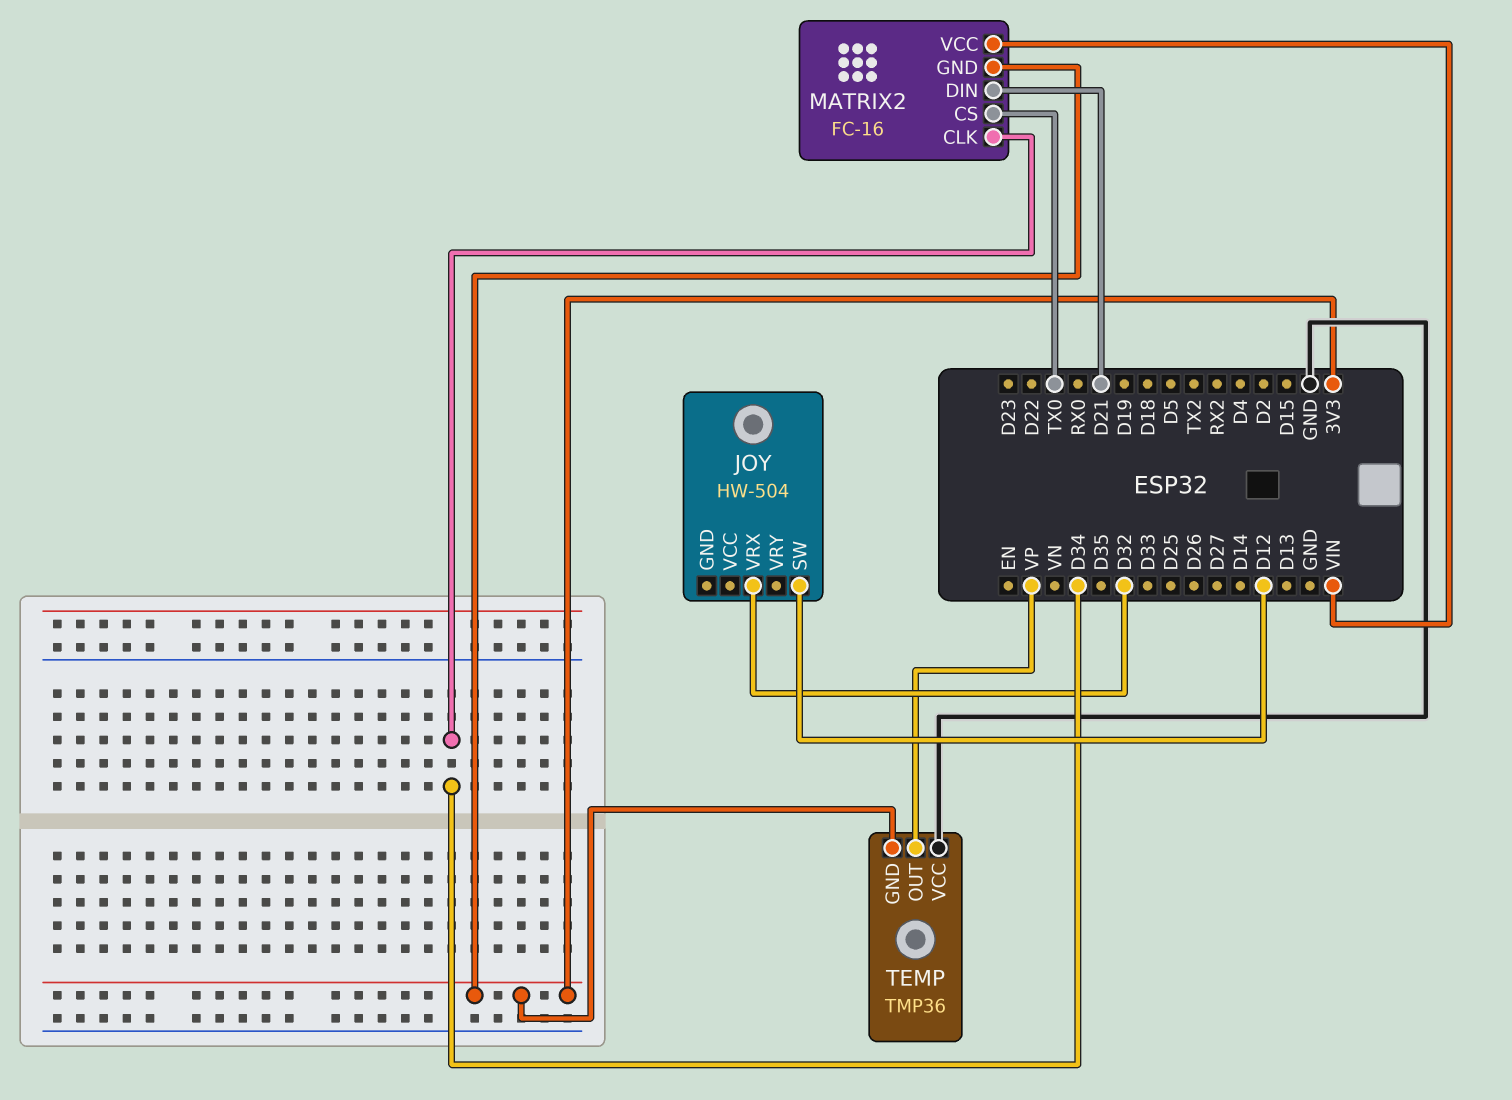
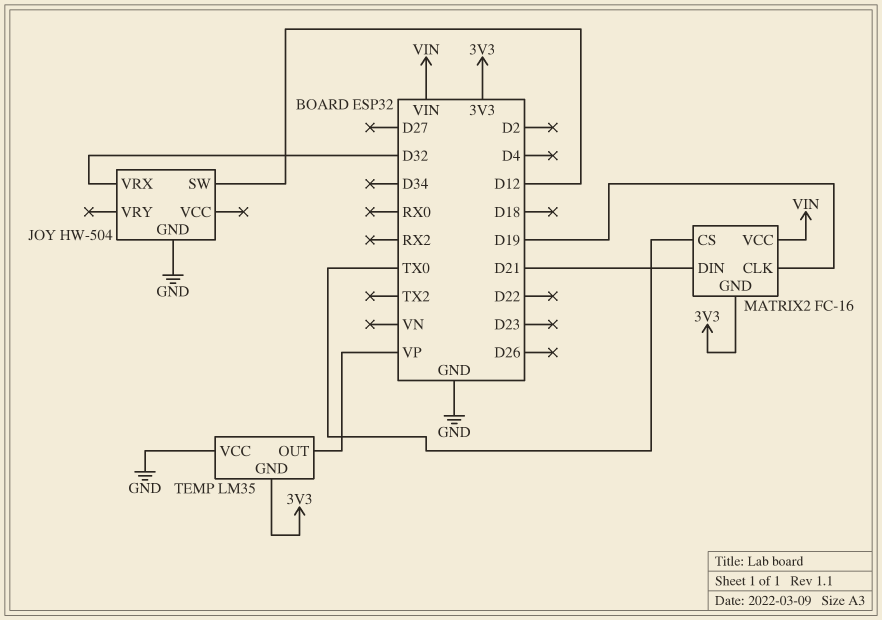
JOY pin GND: none -> GND
MATRIX2 pin CLK: D34 -> D19
TEMP: TMP36 -> LM35

